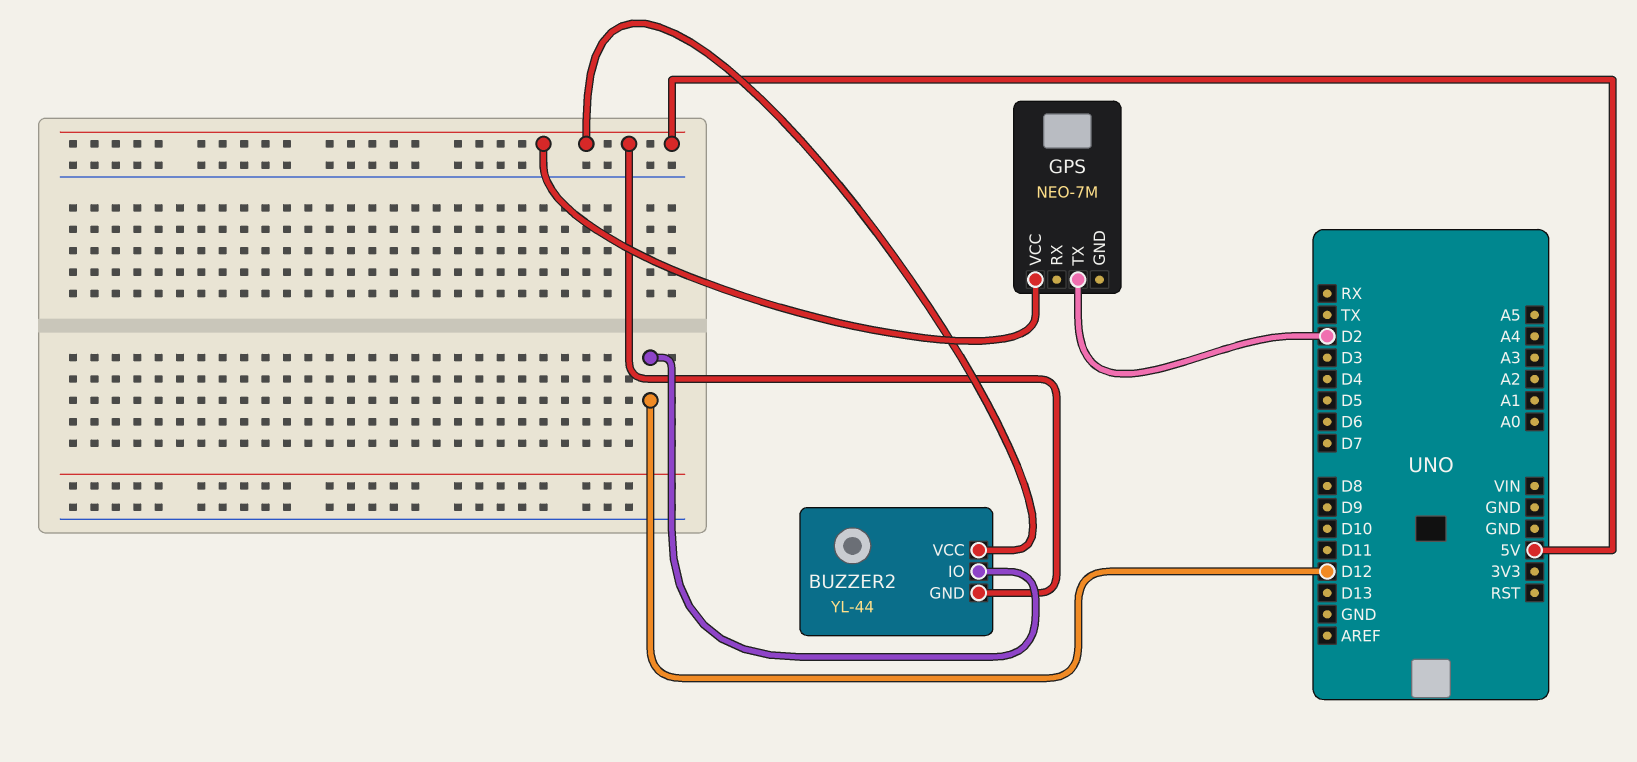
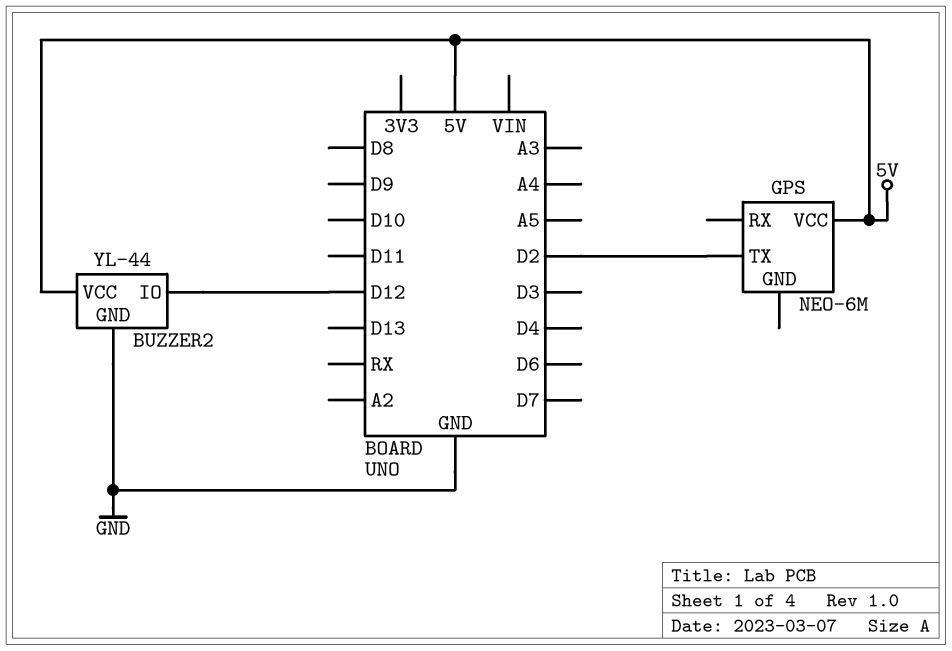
BUZZER2 pin GND: 5V -> GND
GPS: NEO-7M -> NEO-6M

